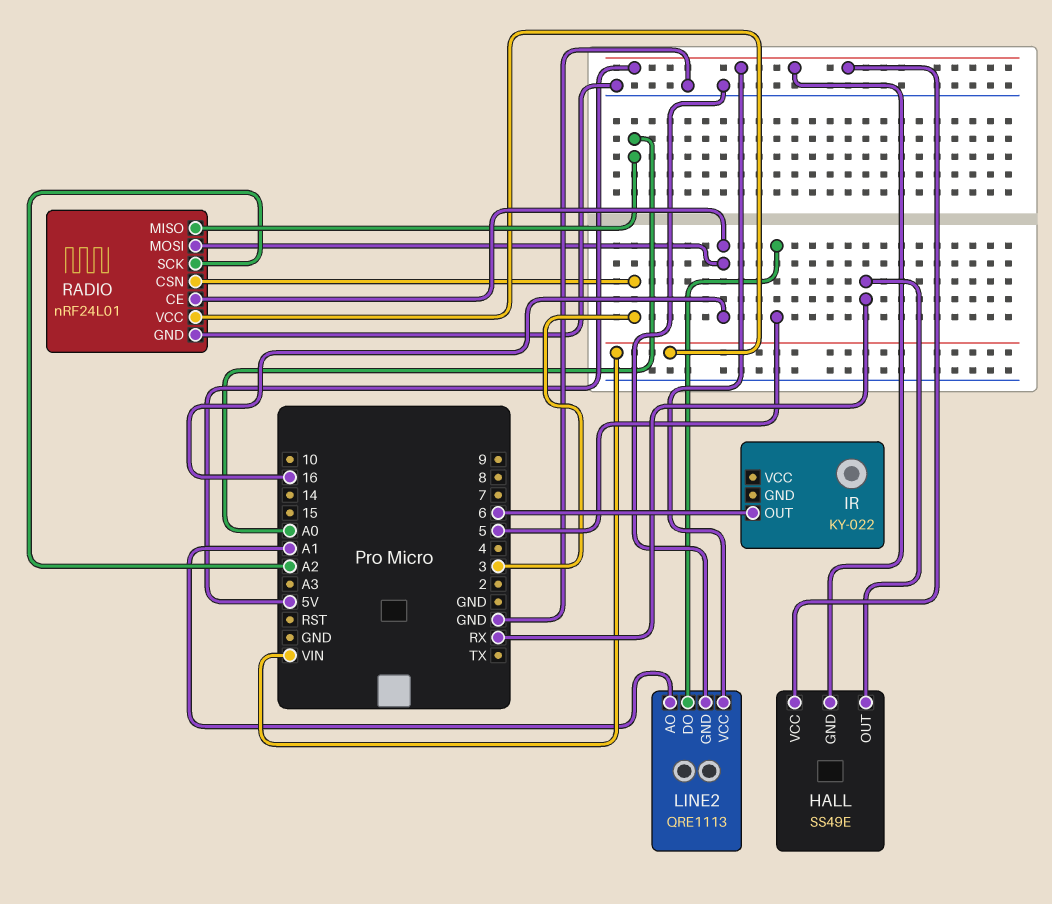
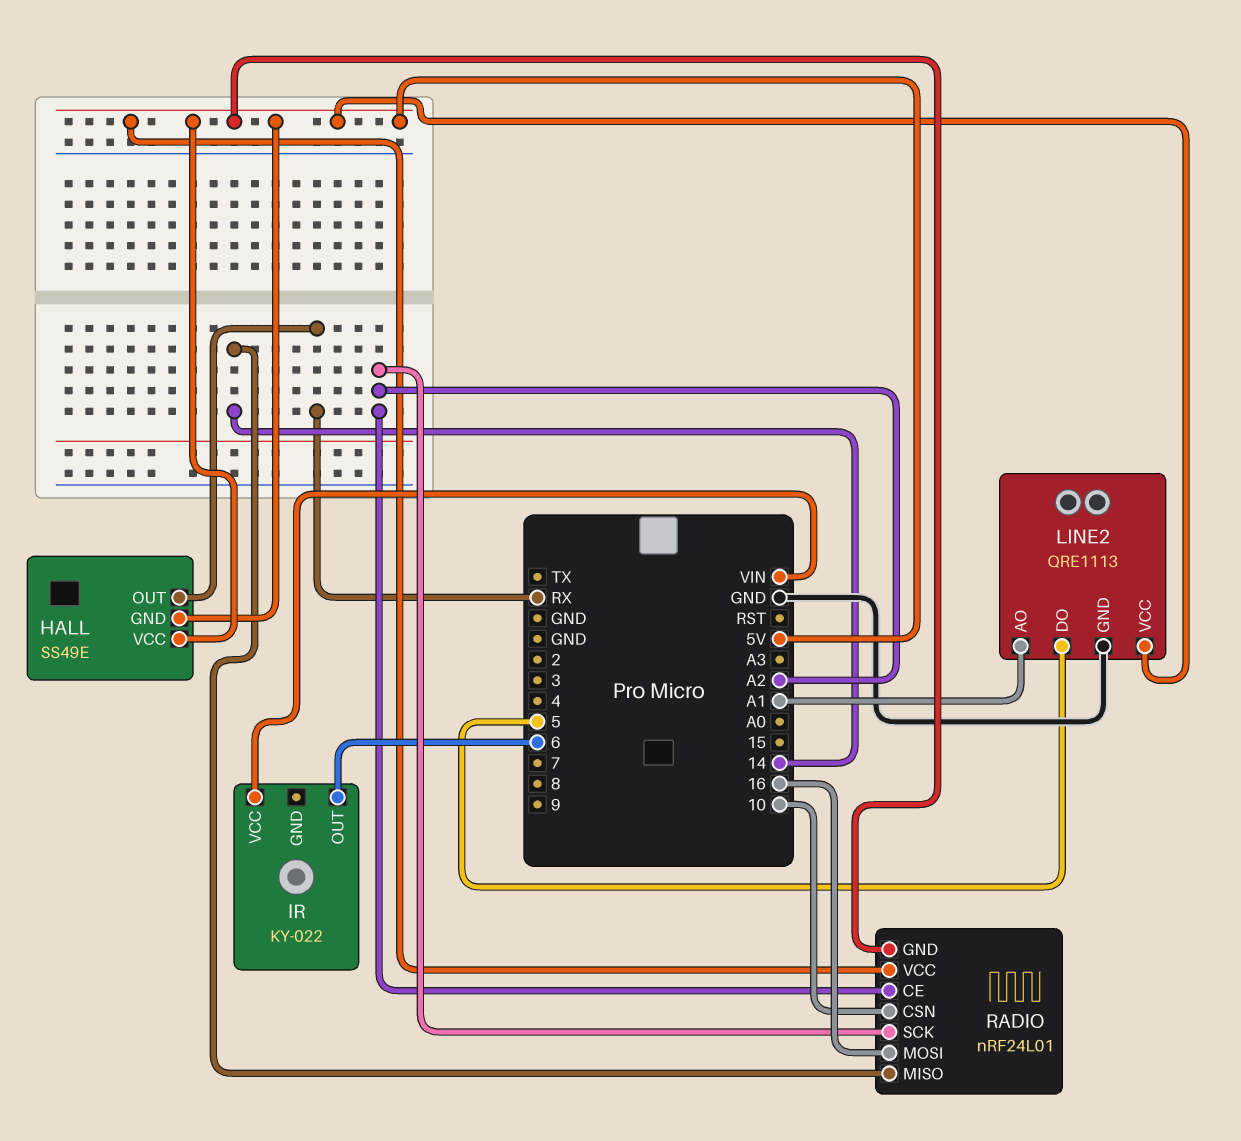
IR pin VCC: none -> VIN
RADIO pin CE: 16 -> A2
RADIO pin CSN: 3 -> 10
RADIO pin GND: GND -> 5V
RADIO pin MISO: A0 -> 14
RADIO pin VCC: VIN -> 5V

